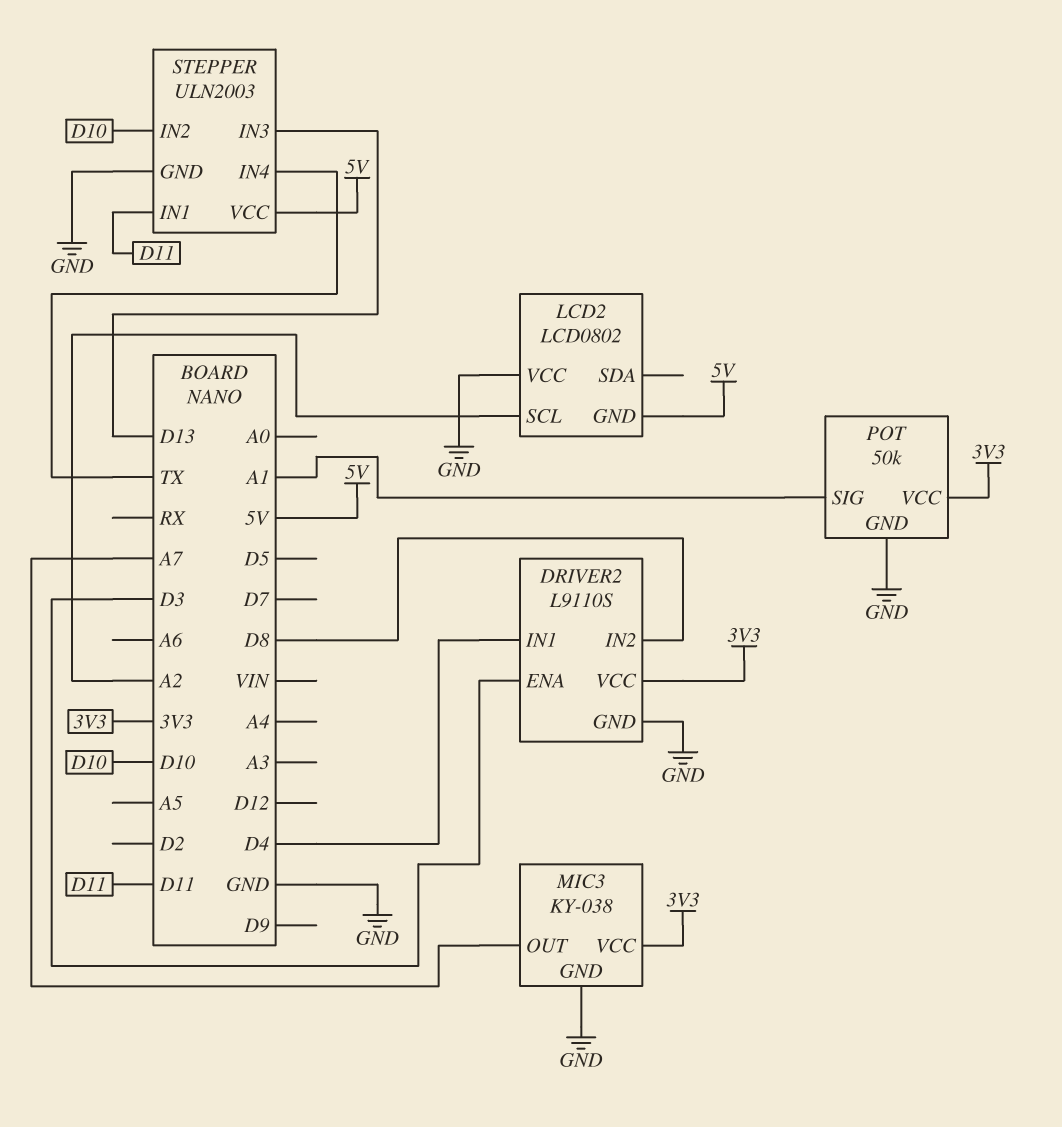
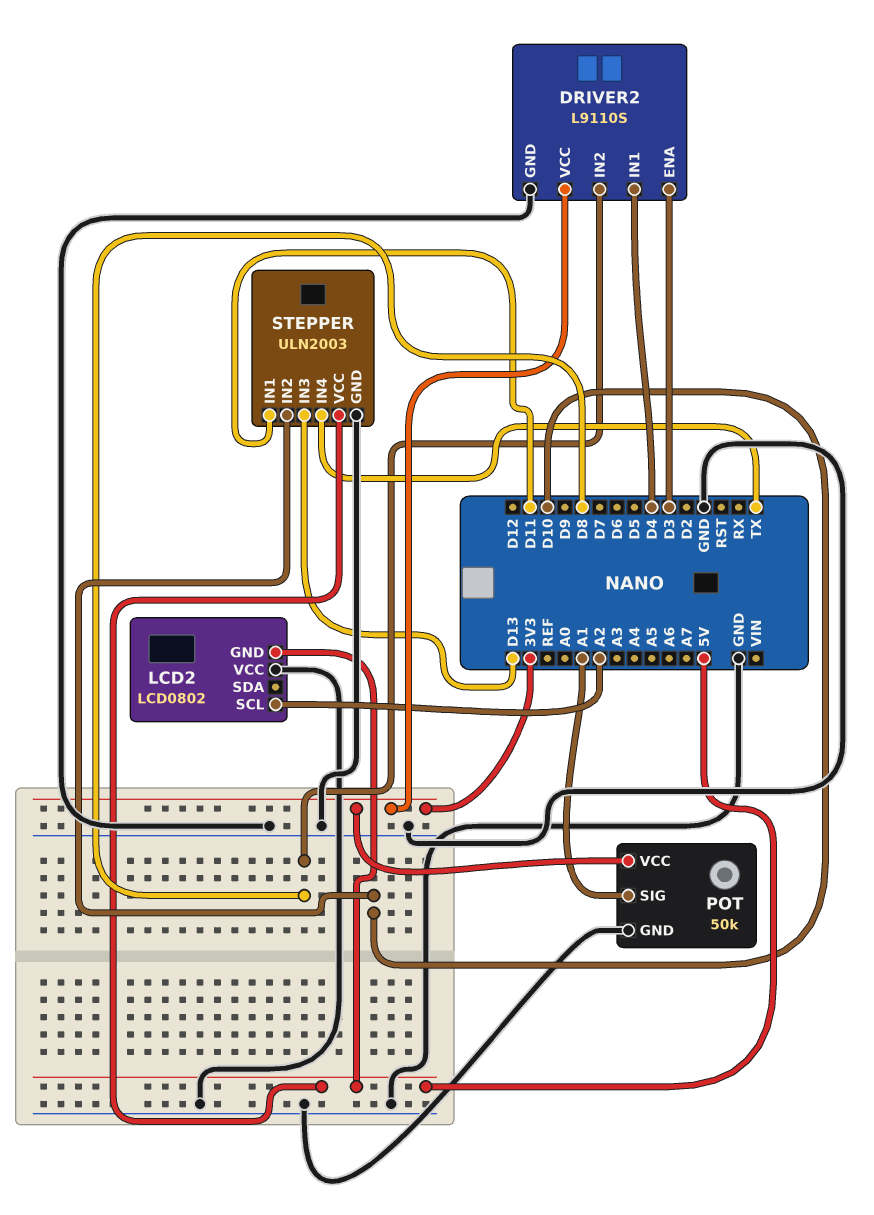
MIC3: KY-038 -> none
MIC3 pin GND: GND -> none
MIC3 pin OUT: A7 -> none
MIC3 pin VCC: 3V3 -> none

